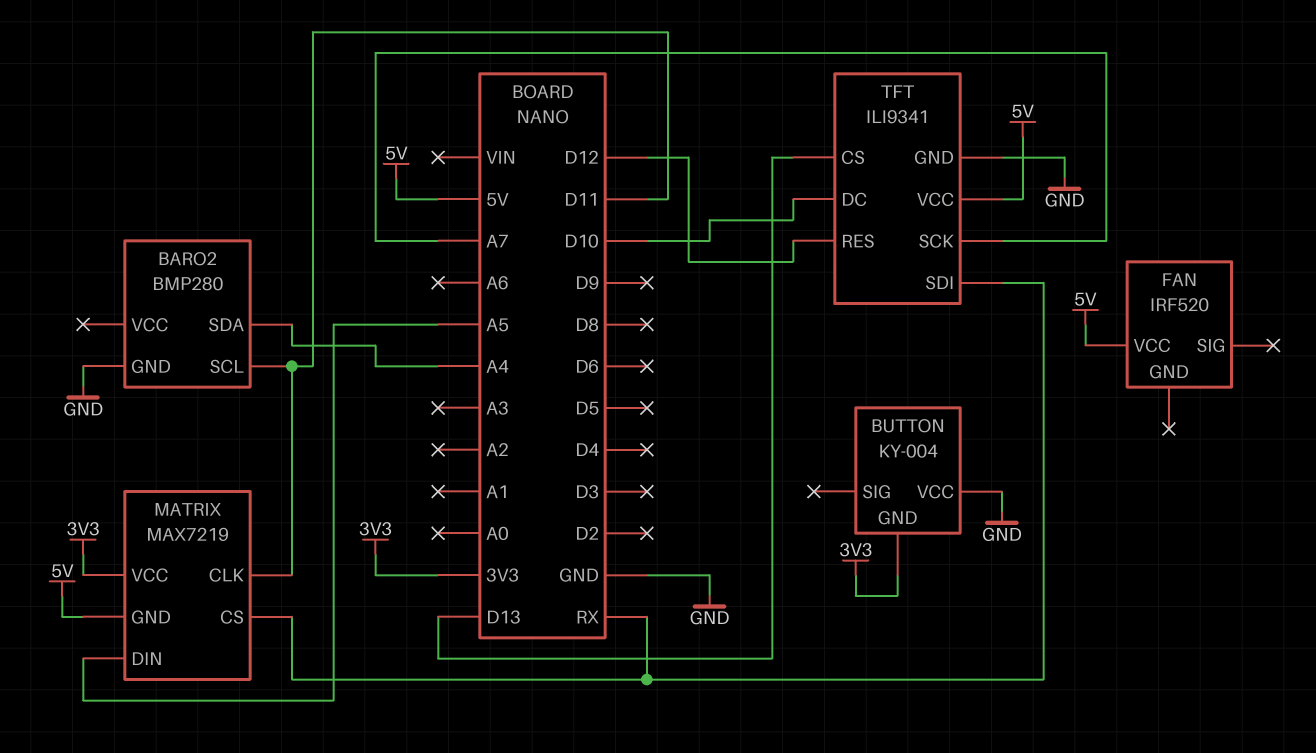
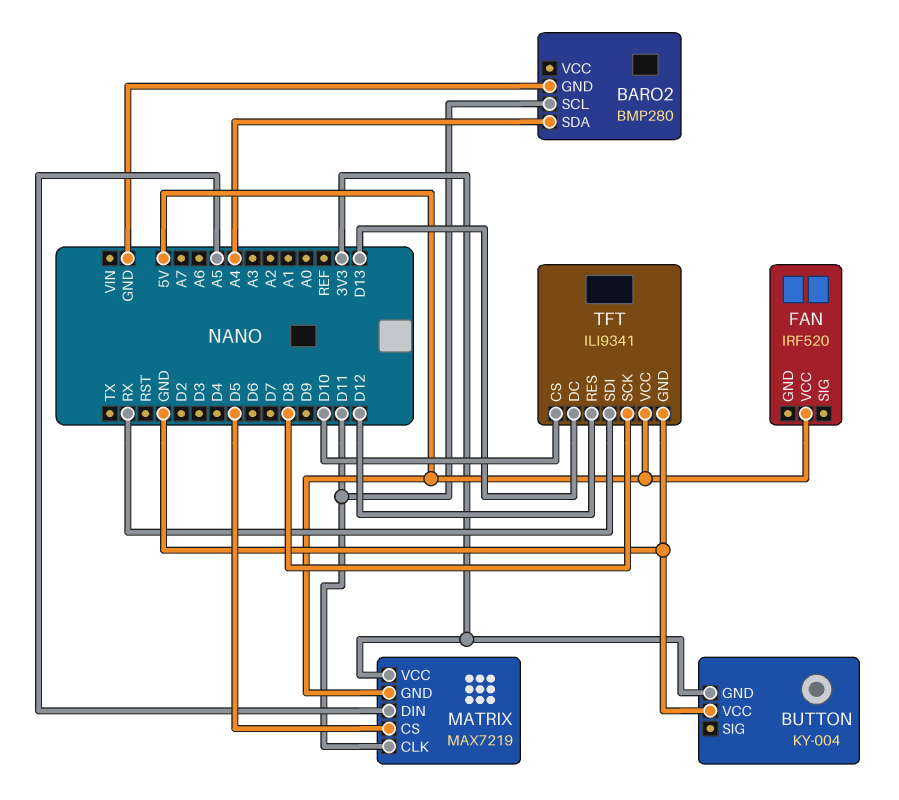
MATRIX pin CS: RX -> D5
TFT pin CS: D13 -> D10
TFT pin DC: D10 -> D13
TFT pin SCK: A7 -> D8

